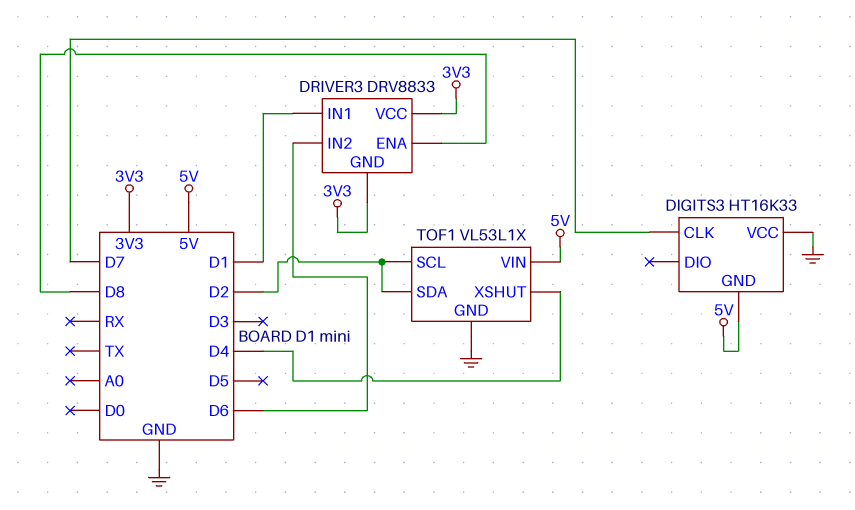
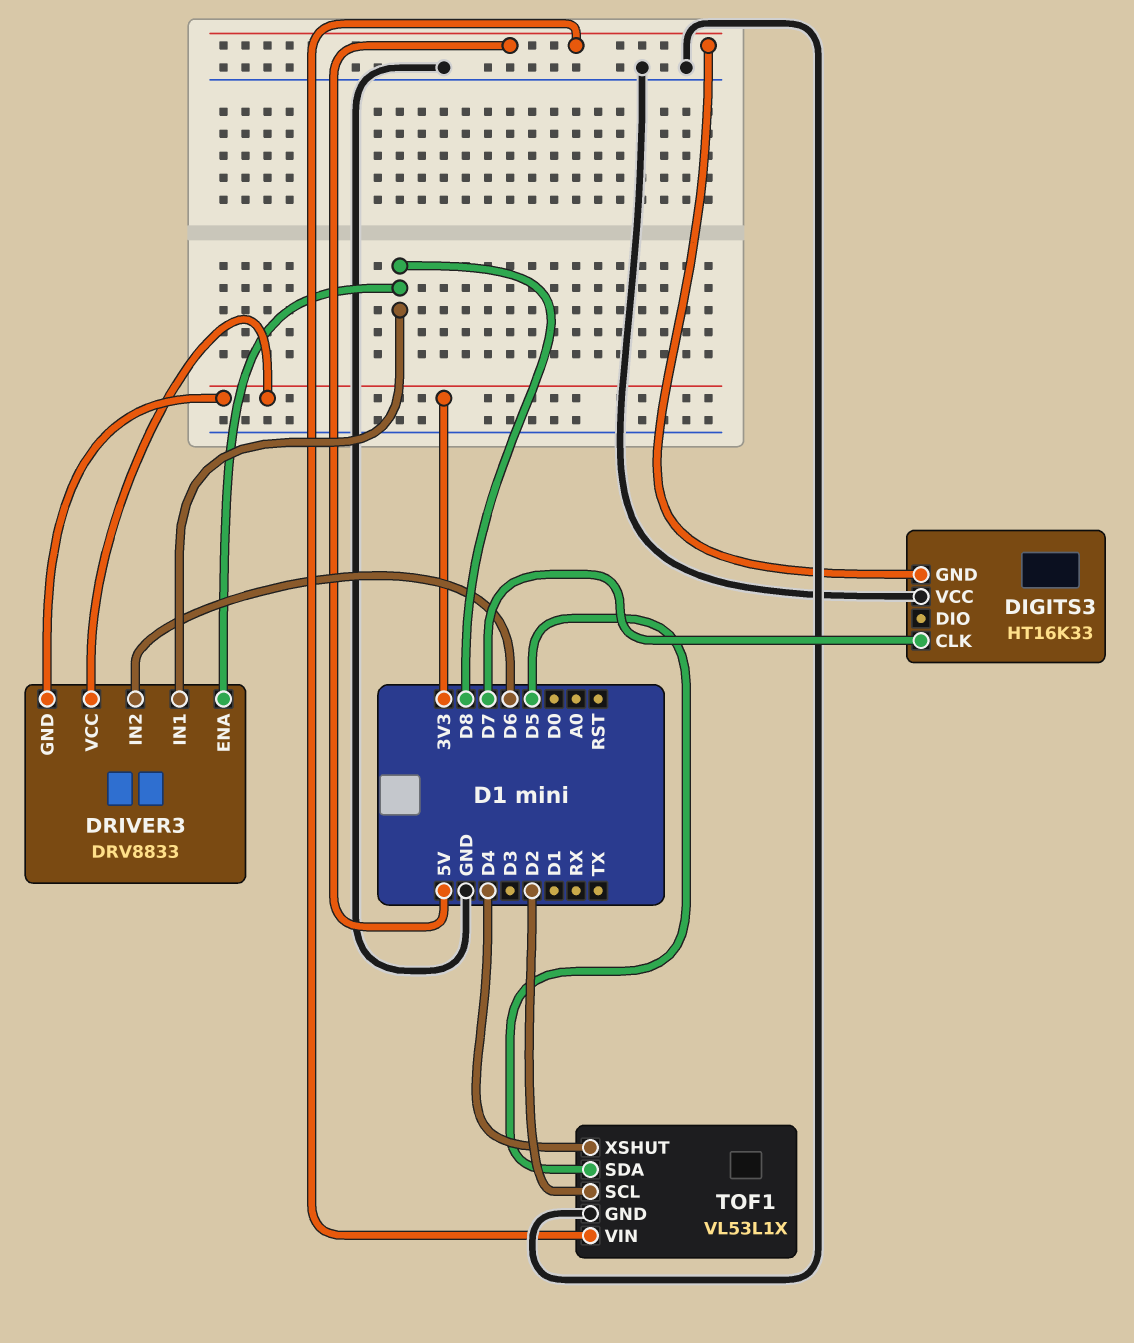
DRIVER3 pin IN1: D1 -> D8
TOF1 pin SDA: D2 -> D5

